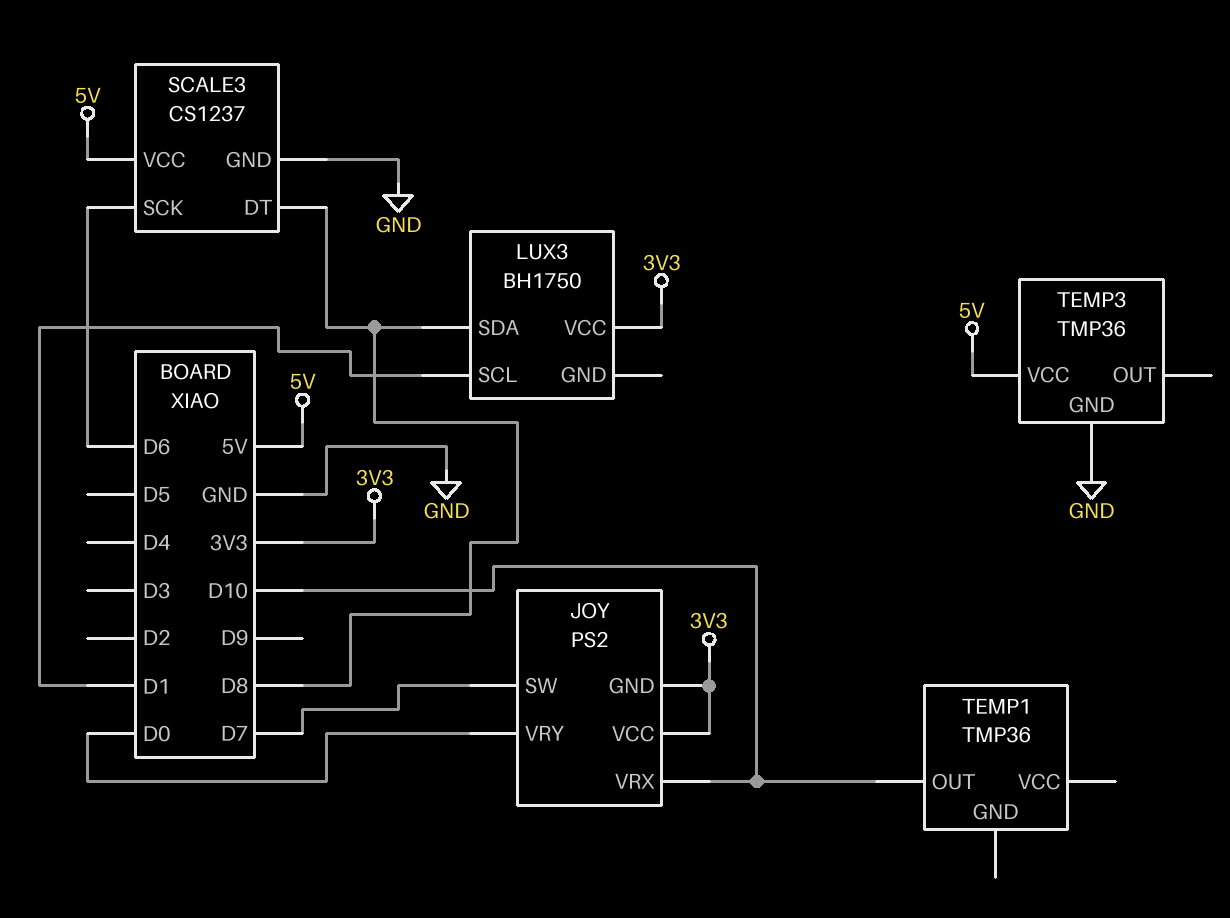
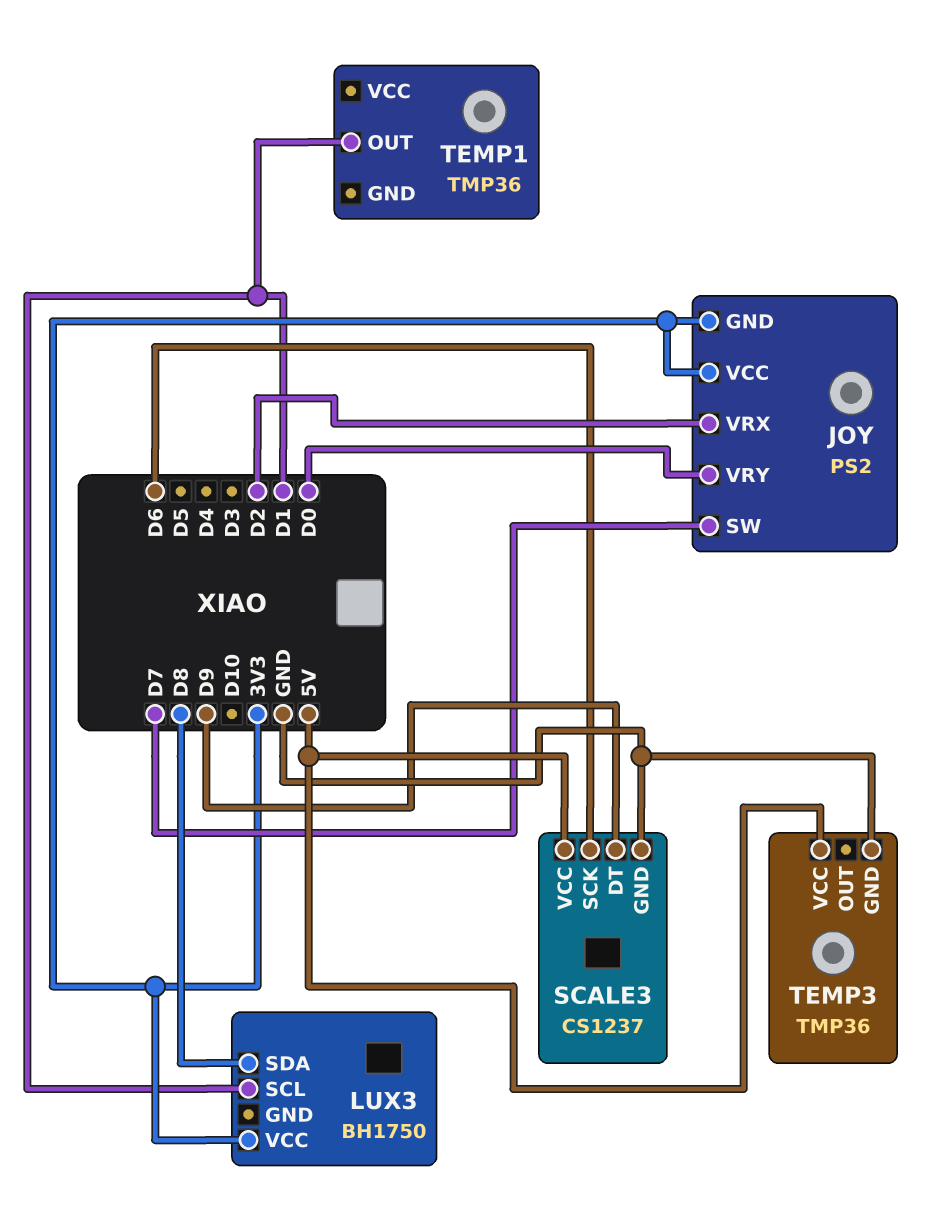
JOY pin VRX: D10 -> D2
SCALE3 pin DT: D8 -> D9
TEMP1 pin OUT: D10 -> D1

